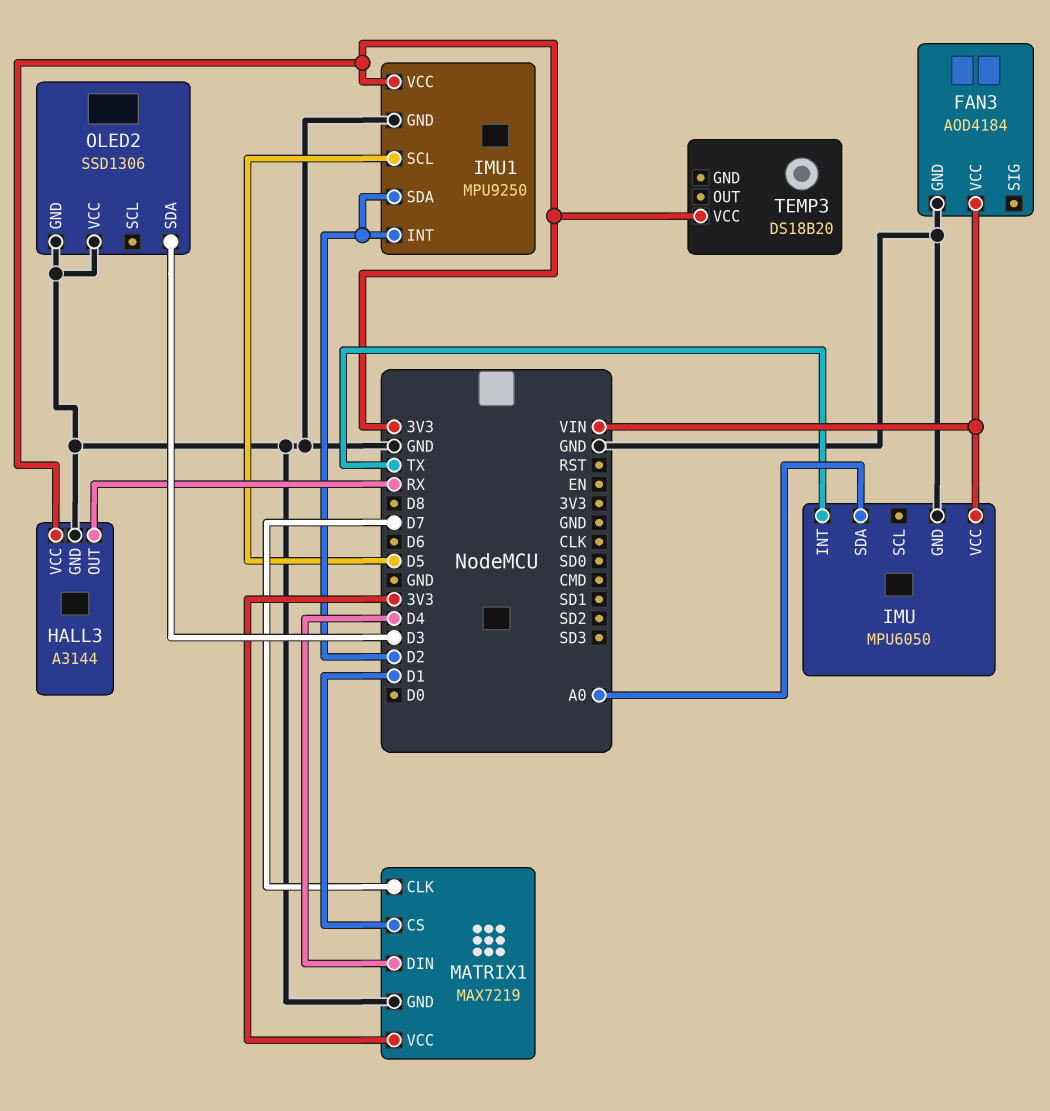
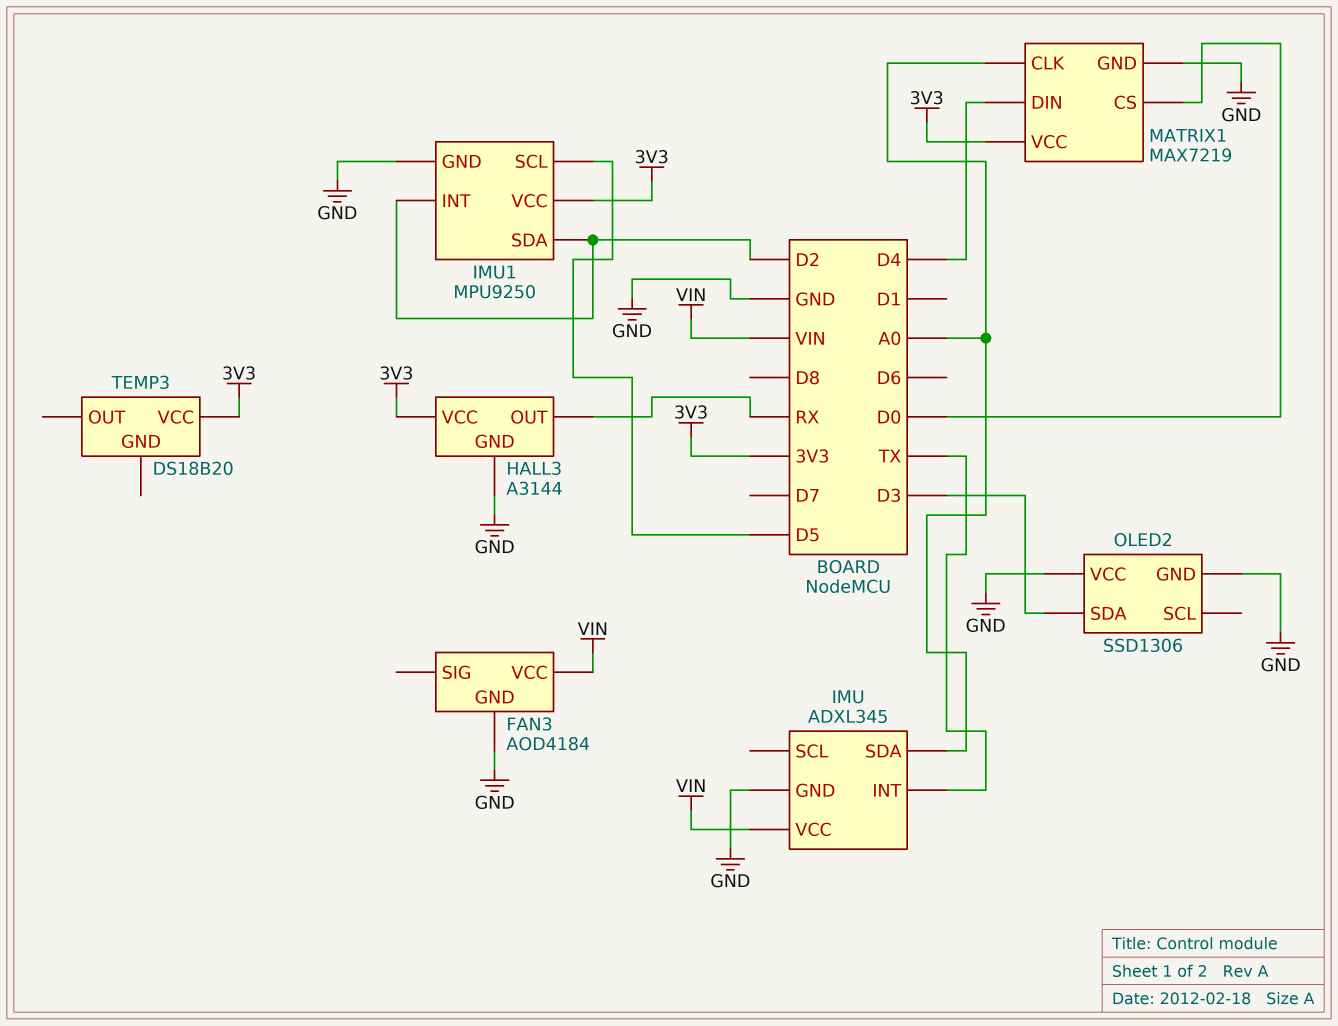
IMU: MPU6050 -> ADXL345
MATRIX1 pin CLK: D7 -> A0
MATRIX1 pin CS: D1 -> D0

